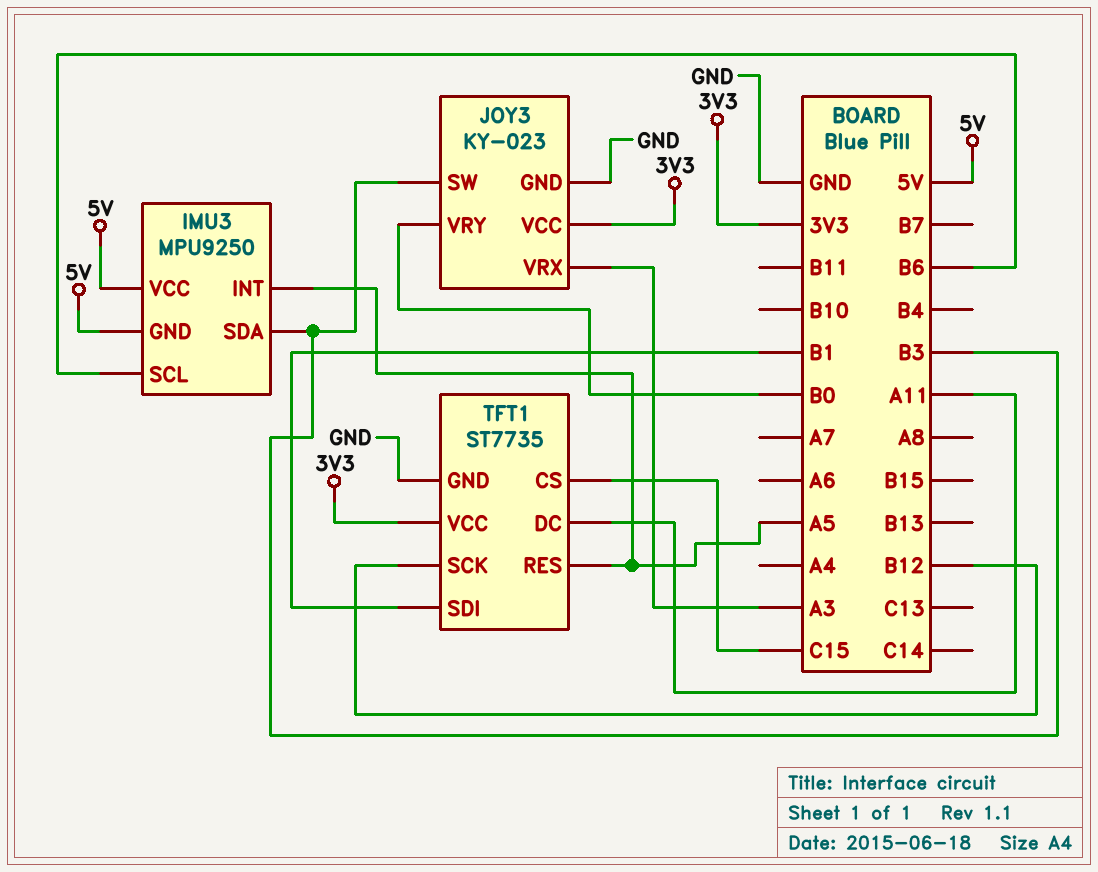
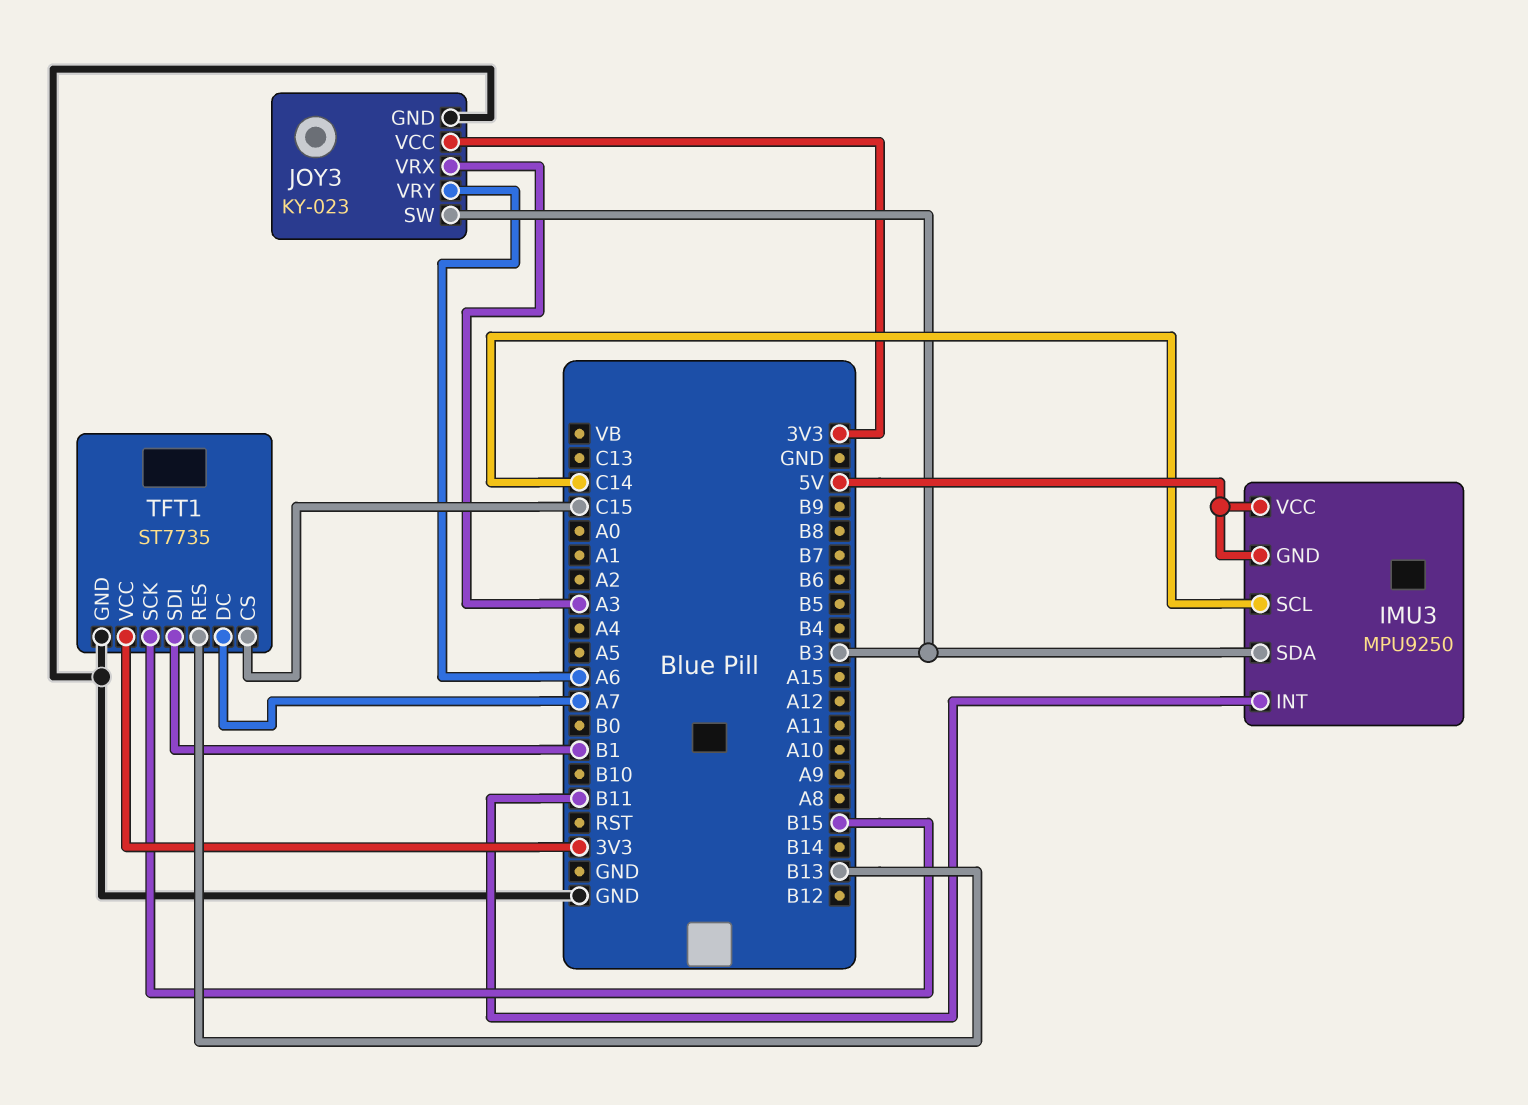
IMU3 pin INT: A5 -> B11
IMU3 pin SCL: B6 -> C14
JOY3 pin VRY: B0 -> A6
TFT1 pin DC: A11 -> A7
TFT1 pin RES: A5 -> B13
TFT1 pin SCK: B12 -> B15

